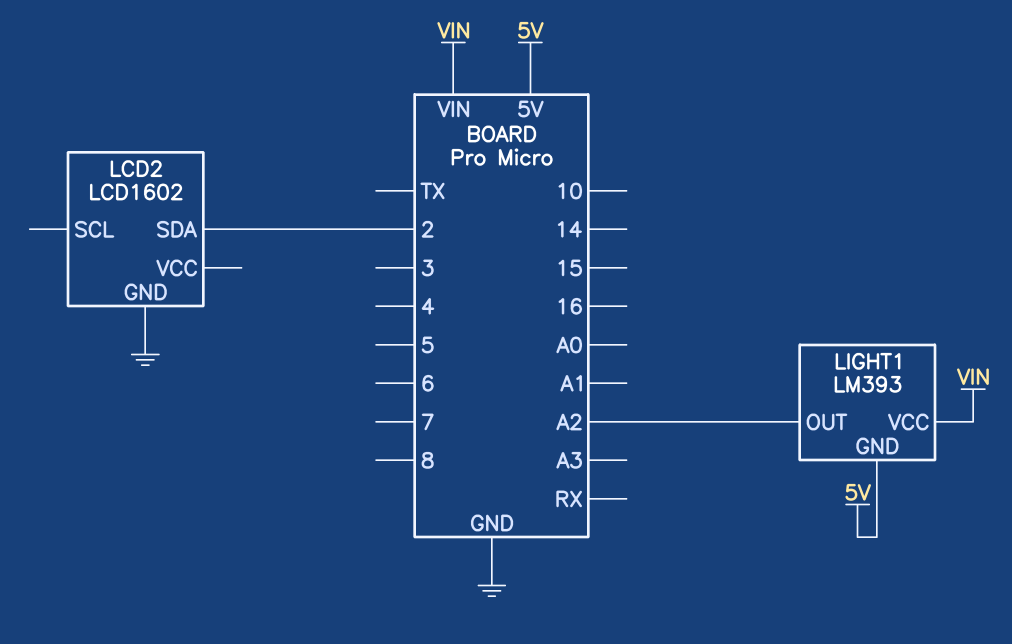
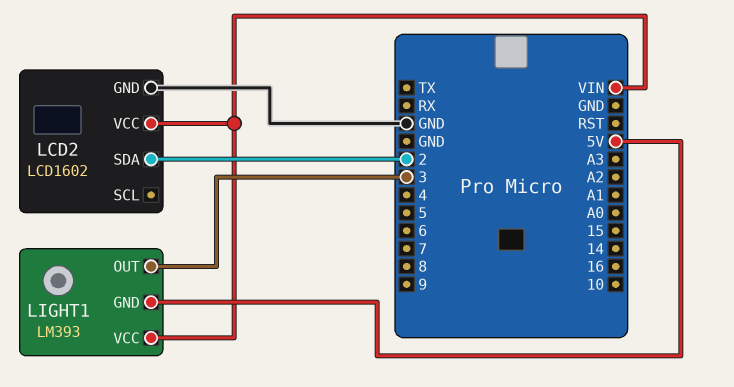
LCD2 pin VCC: none -> VIN
LIGHT1 pin OUT: A2 -> 3

